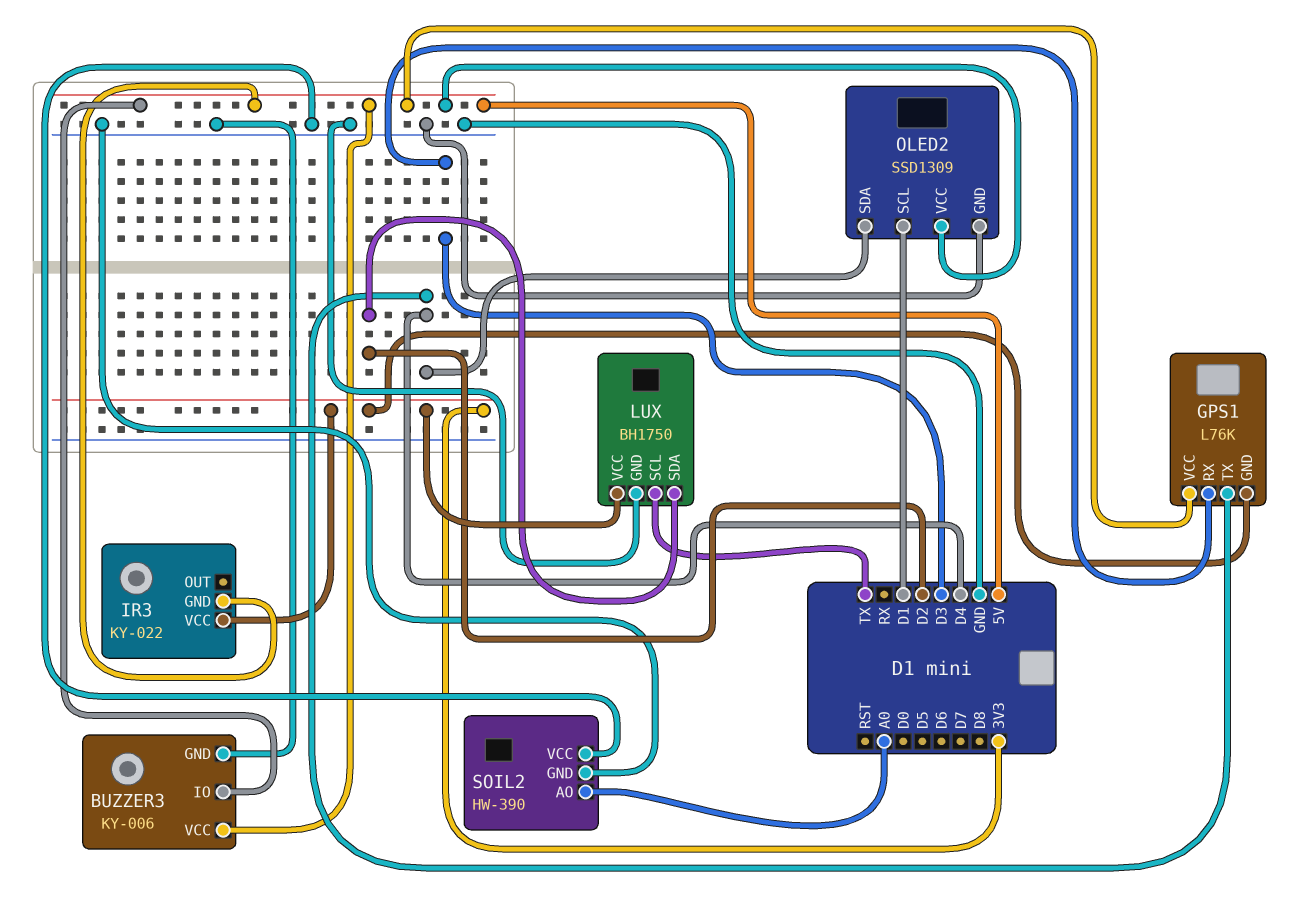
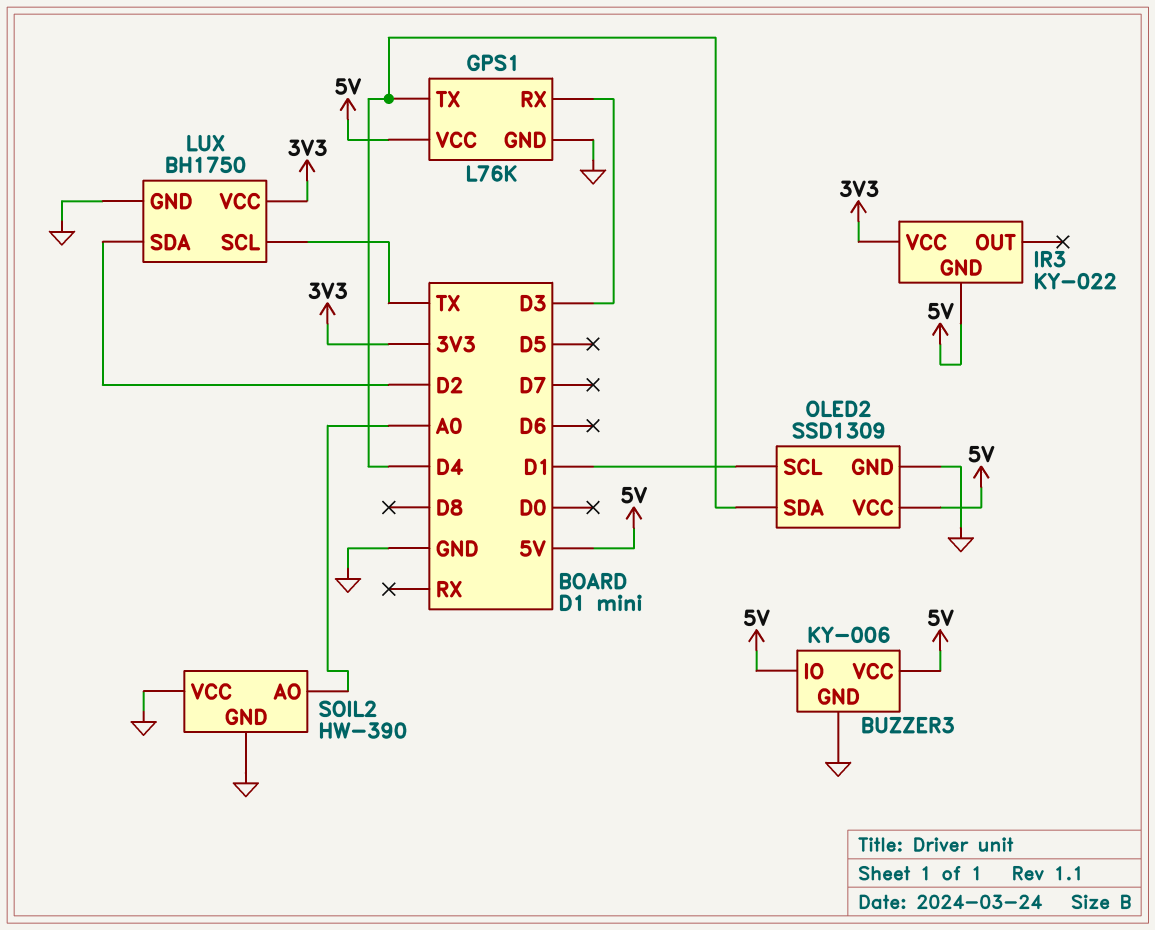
GPS1 pin GND: 3V3 -> GND

